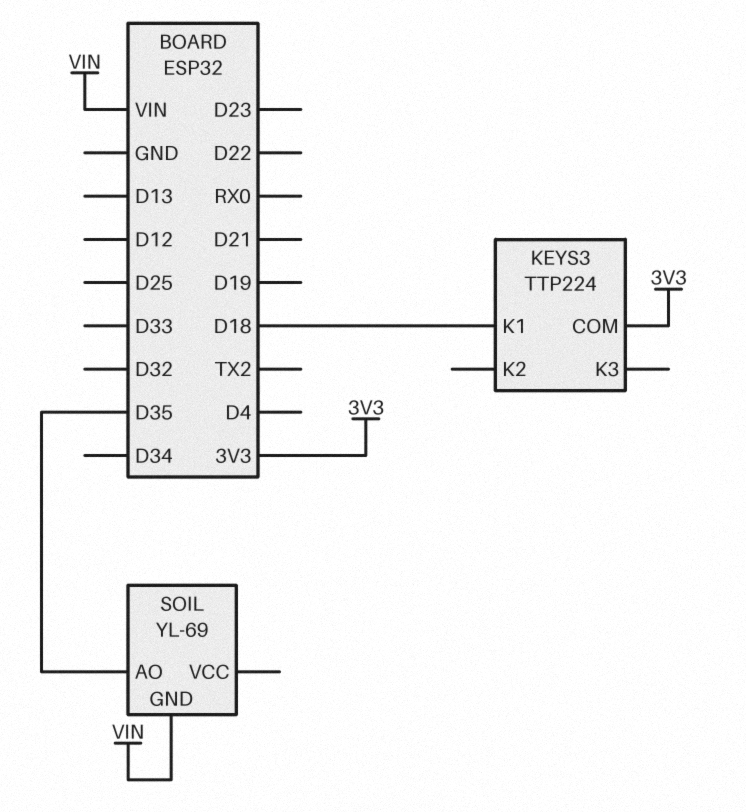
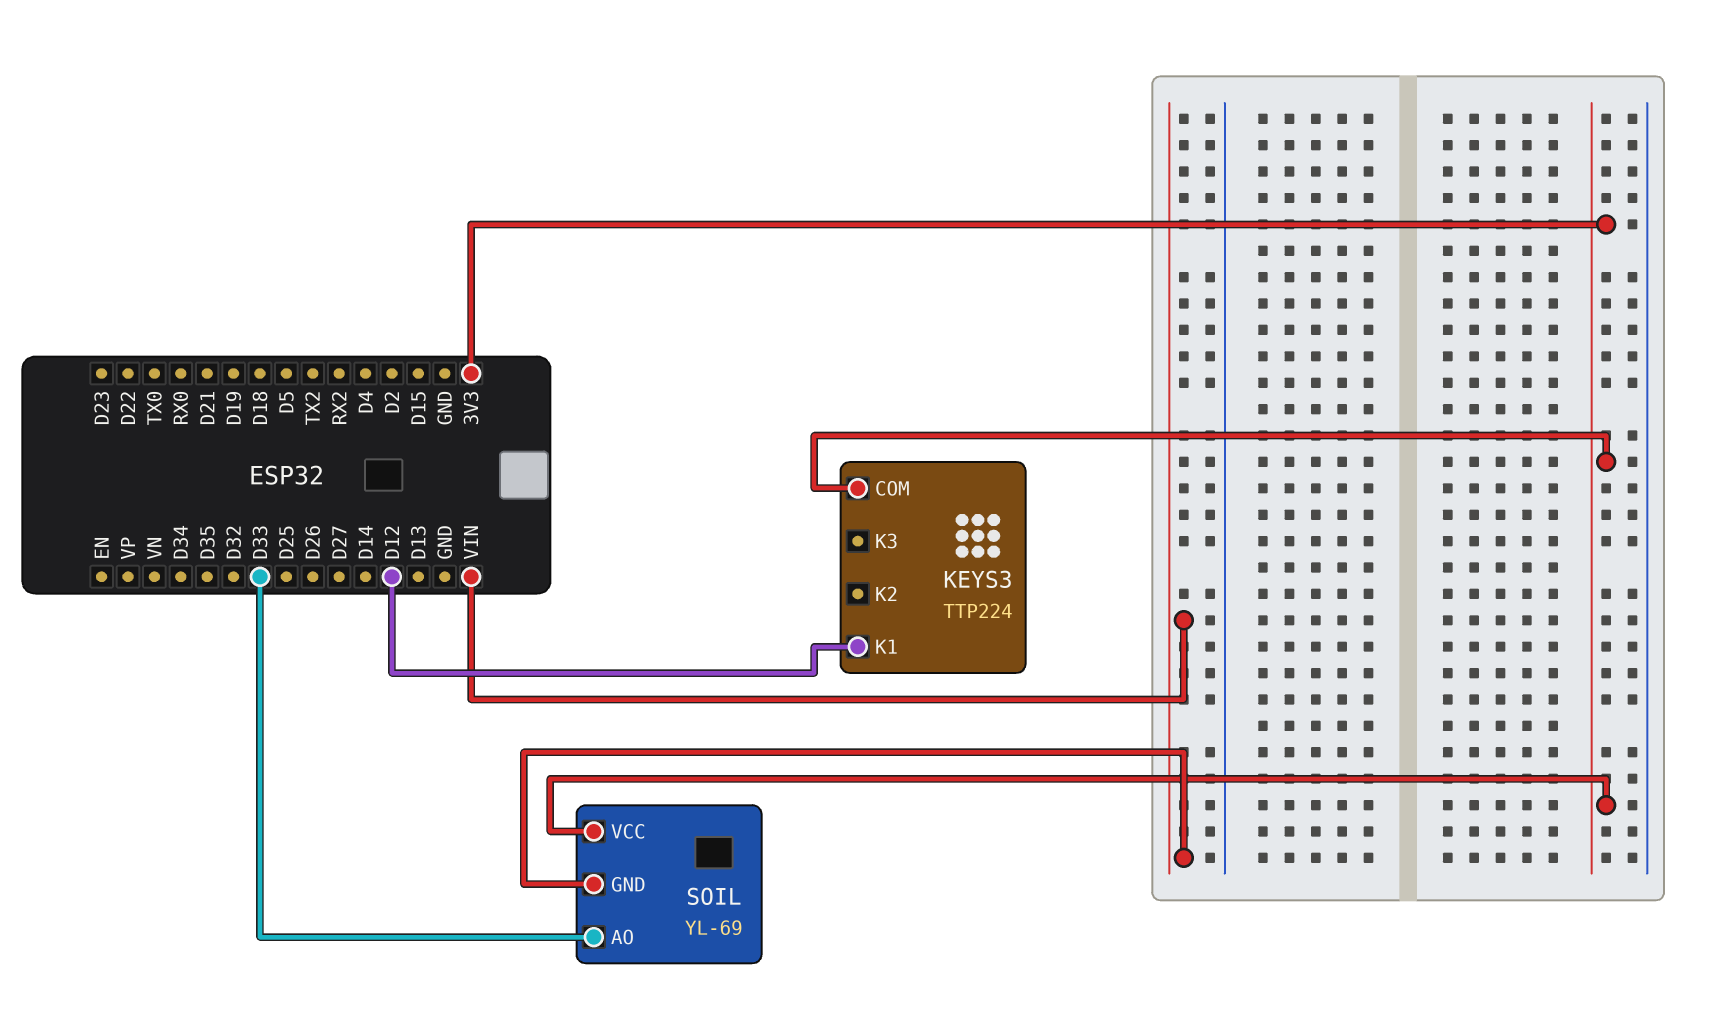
KEYS3 pin K1: D18 -> D12
SOIL pin AO: D35 -> D33
SOIL pin VCC: none -> 3V3

